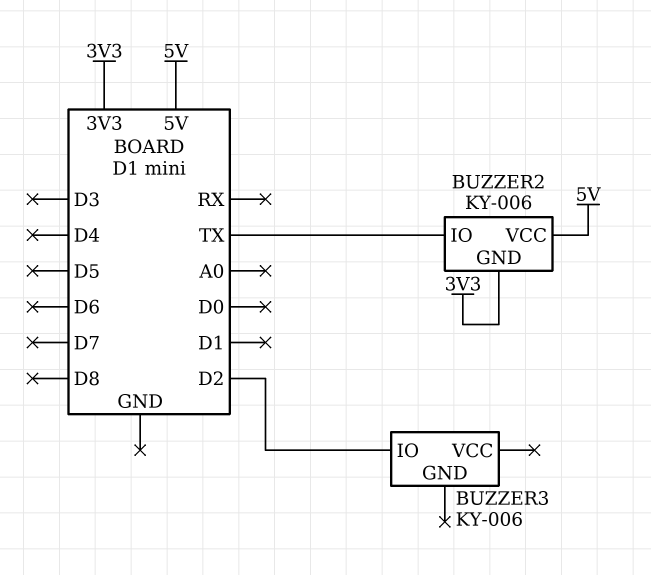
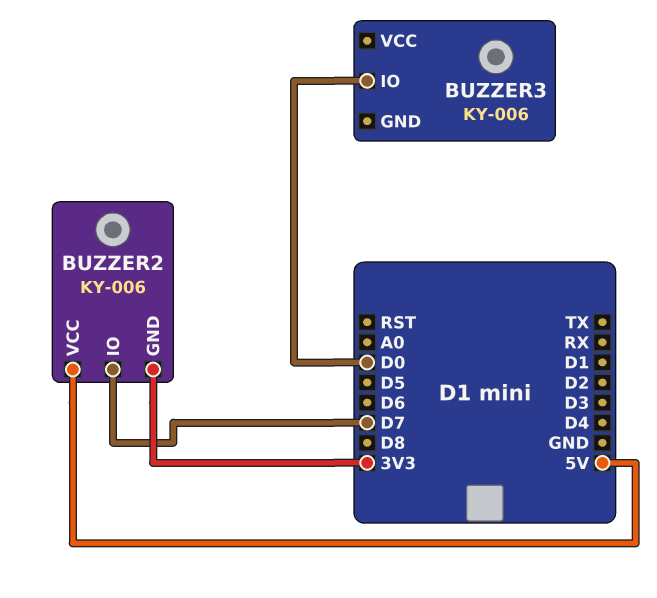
BUZZER2 pin IO: TX -> D7
BUZZER3 pin IO: D2 -> D0

